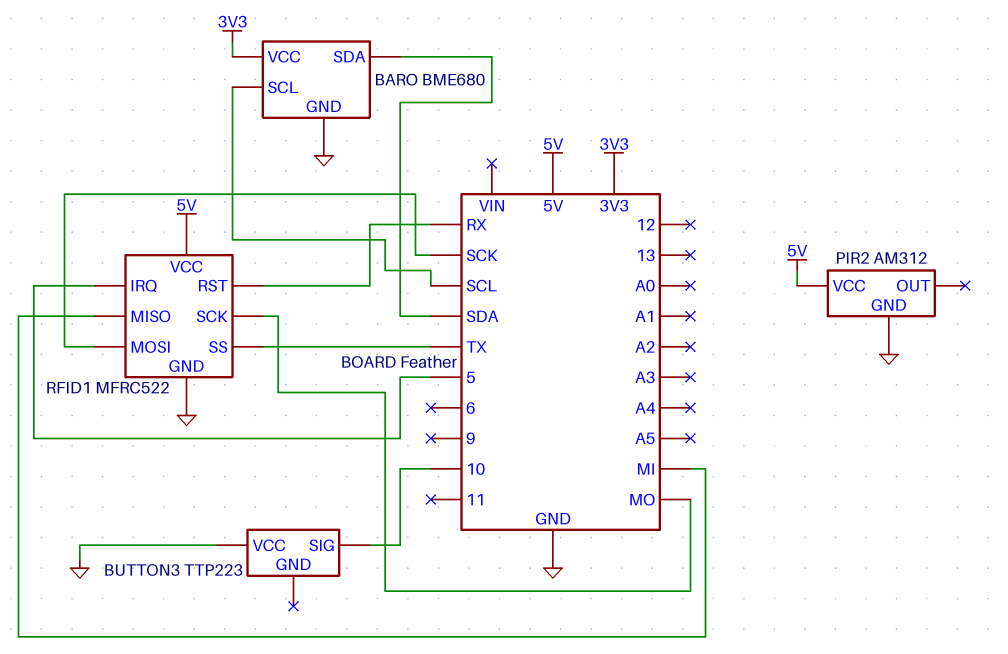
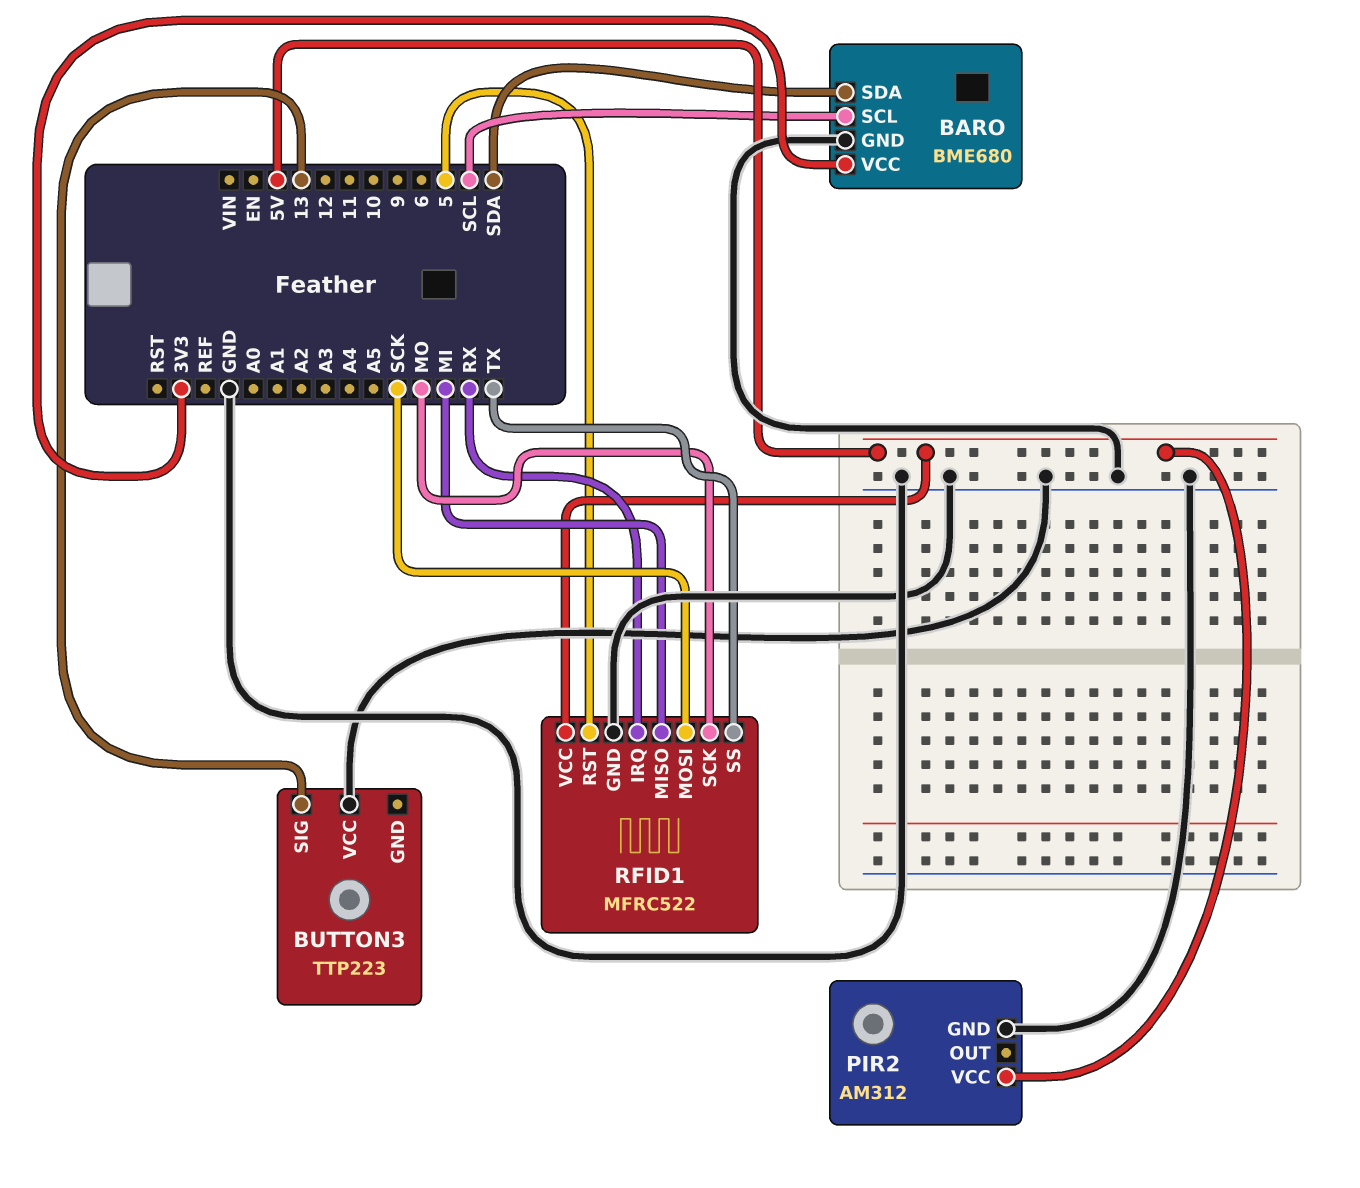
BUTTON3 pin SIG: 10 -> 13
RFID1 pin IRQ: 5 -> RX
RFID1 pin RST: RX -> 5

